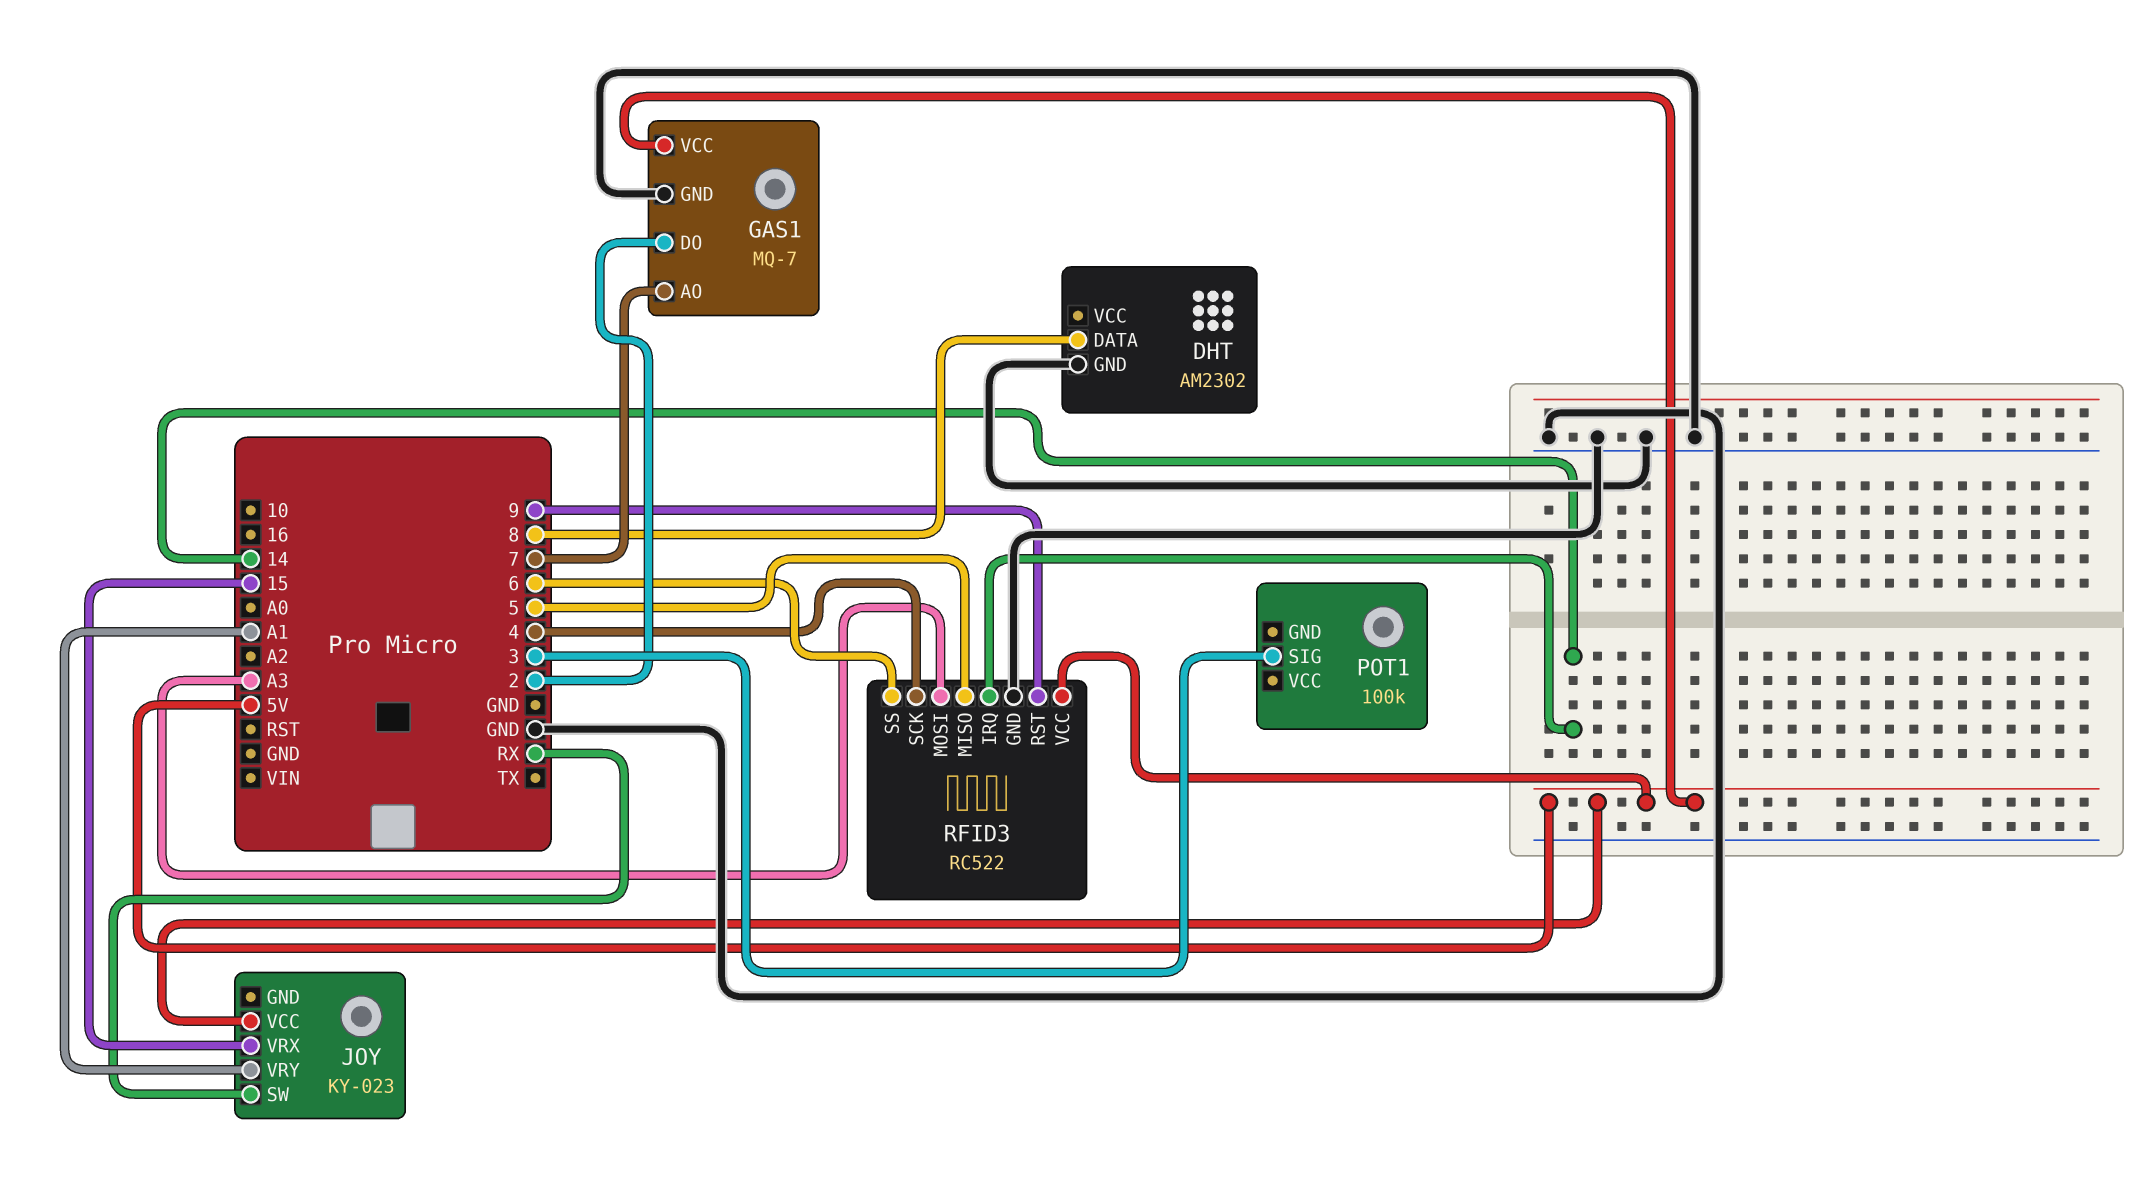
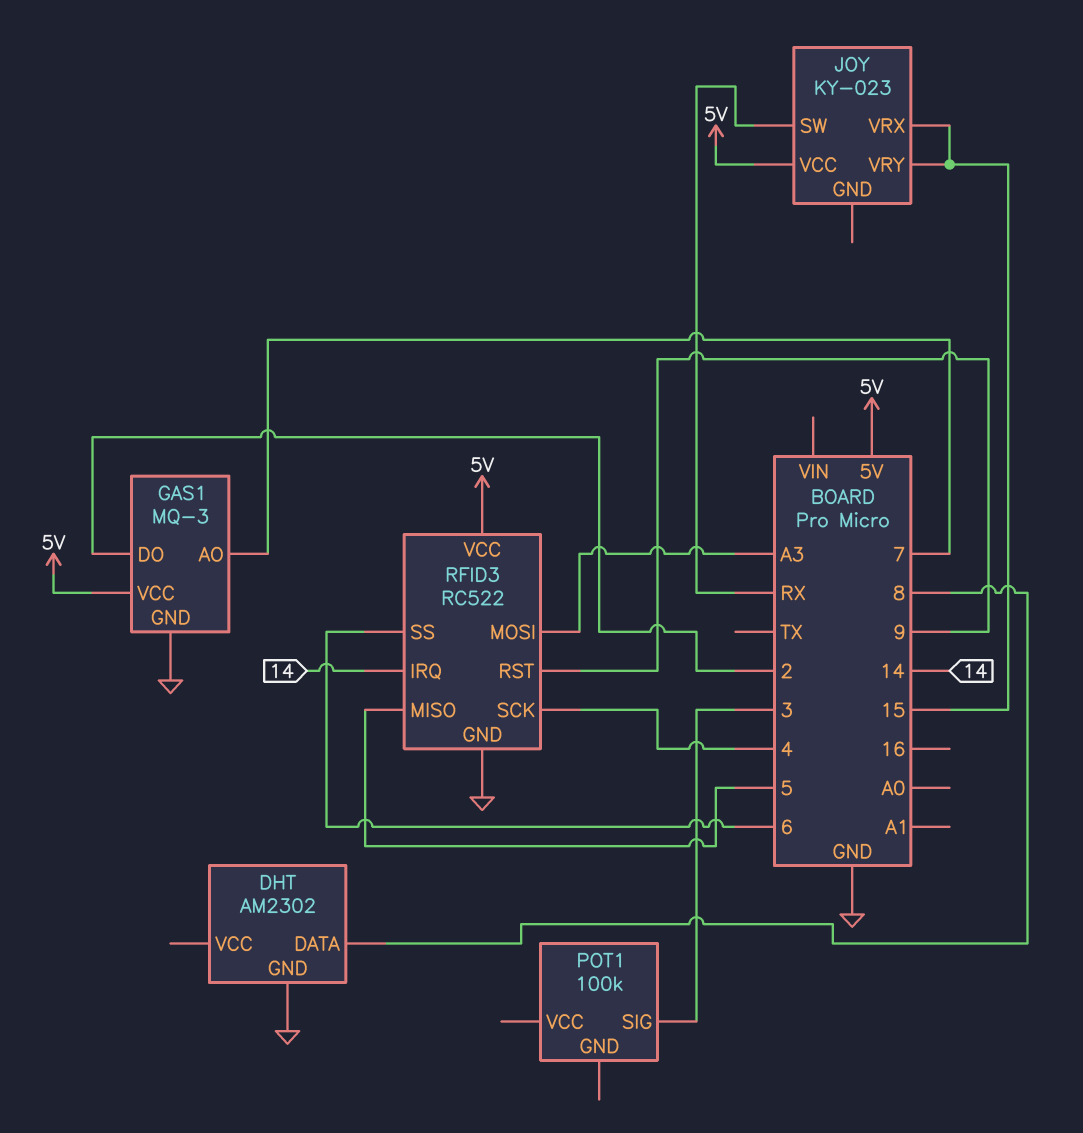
GAS1: MQ-7 -> MQ-3
JOY pin VRY: A1 -> 15

